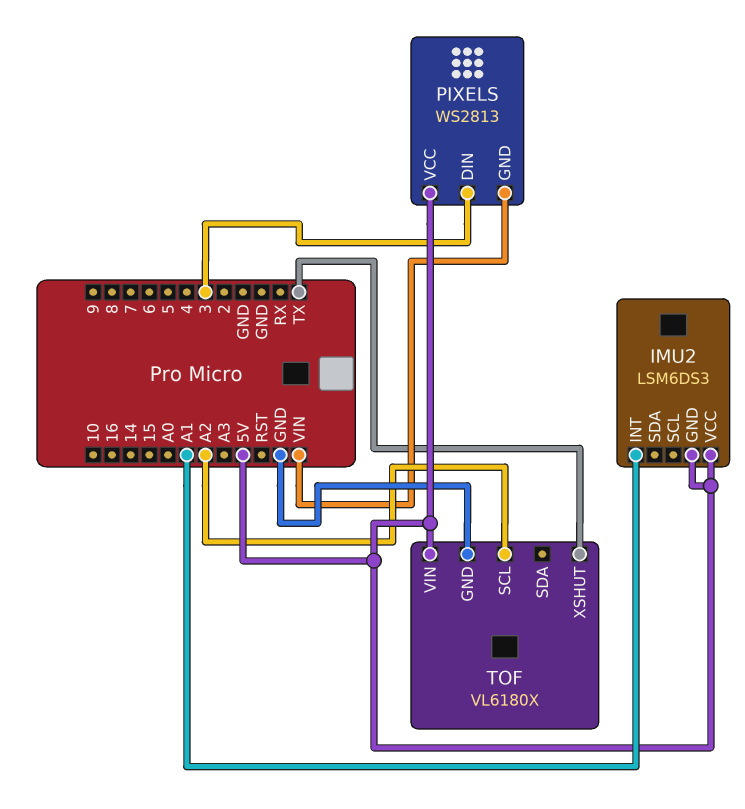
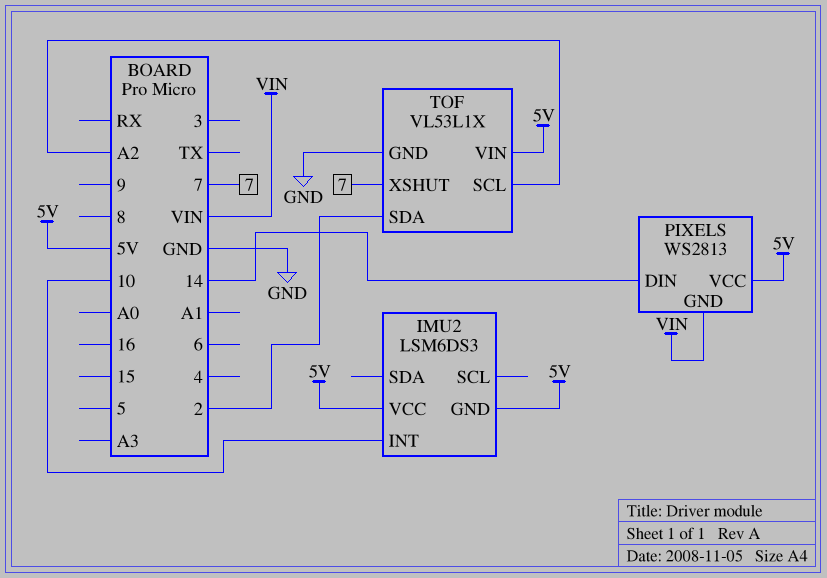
IMU2 pin INT: A1 -> 10
PIXELS pin DIN: 3 -> 14
TOF: VL6180X -> VL53L1X
TOF pin SDA: none -> 2
TOF pin XSHUT: TX -> 7

